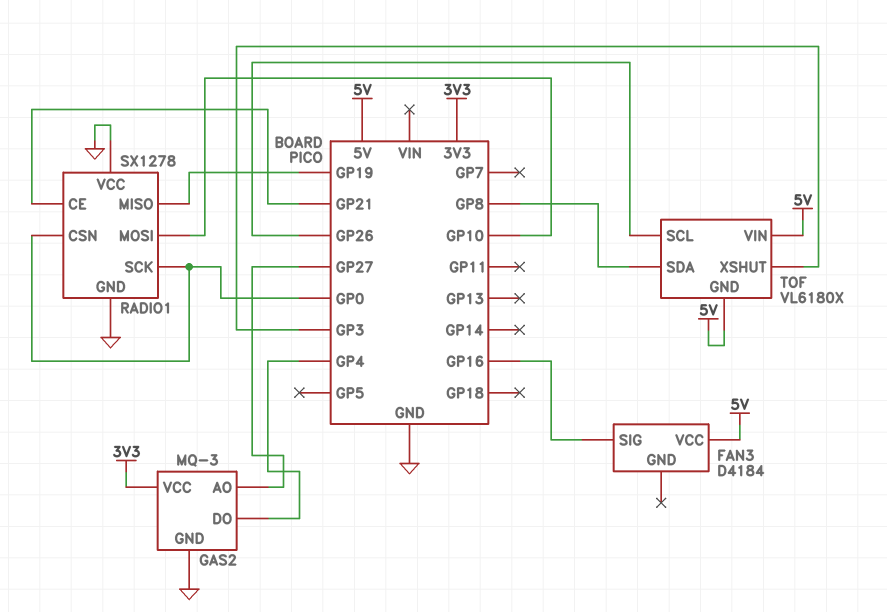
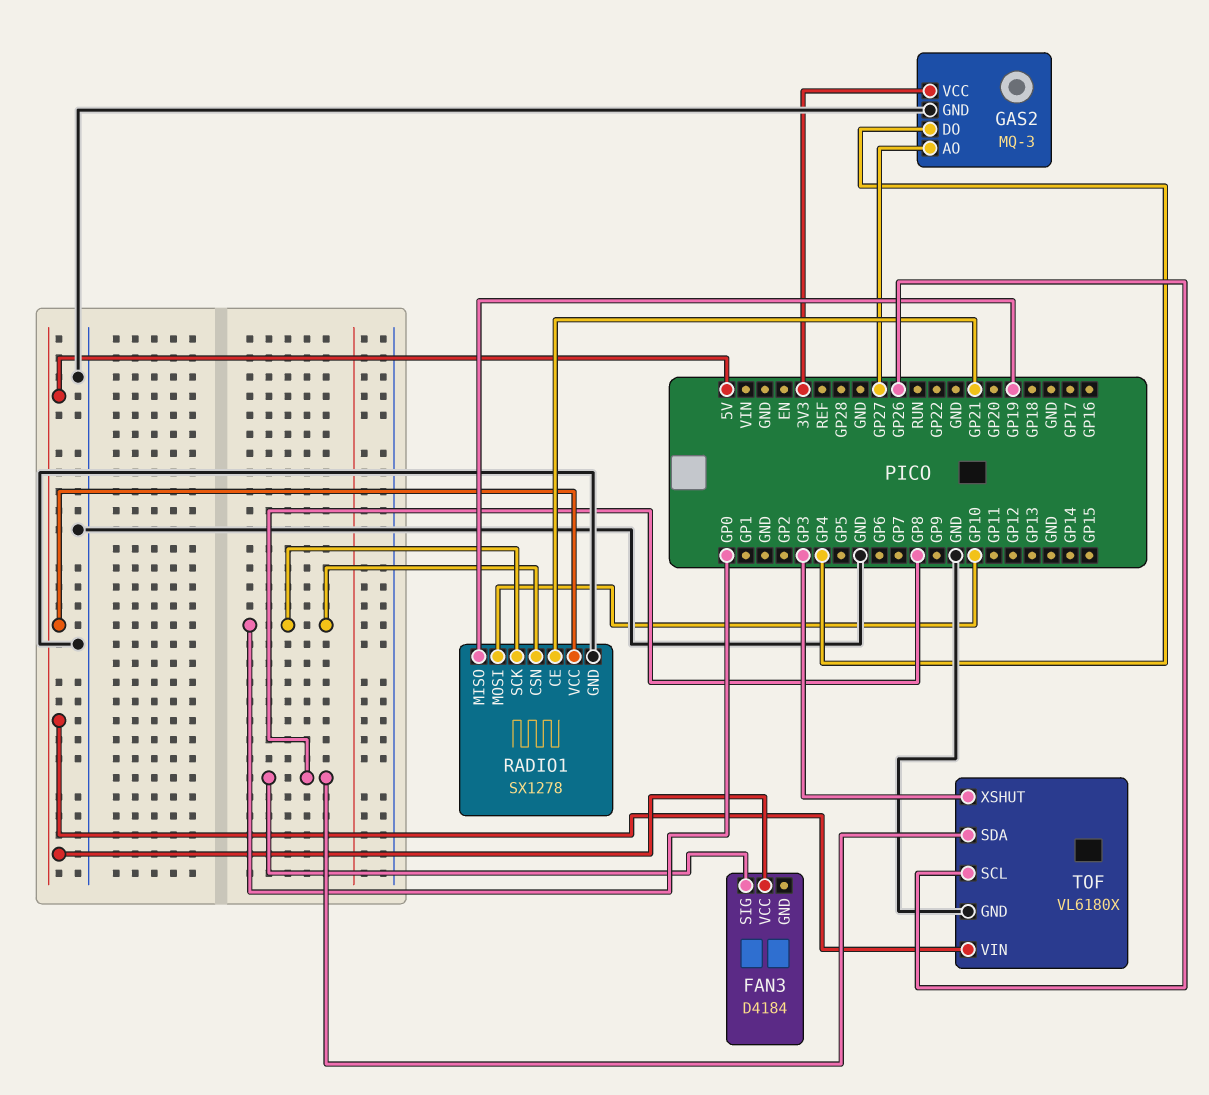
FAN3 pin SIG: GP16 -> GP8
RADIO1 pin VCC: GND -> 5V
TOF pin GND: 5V -> GND

